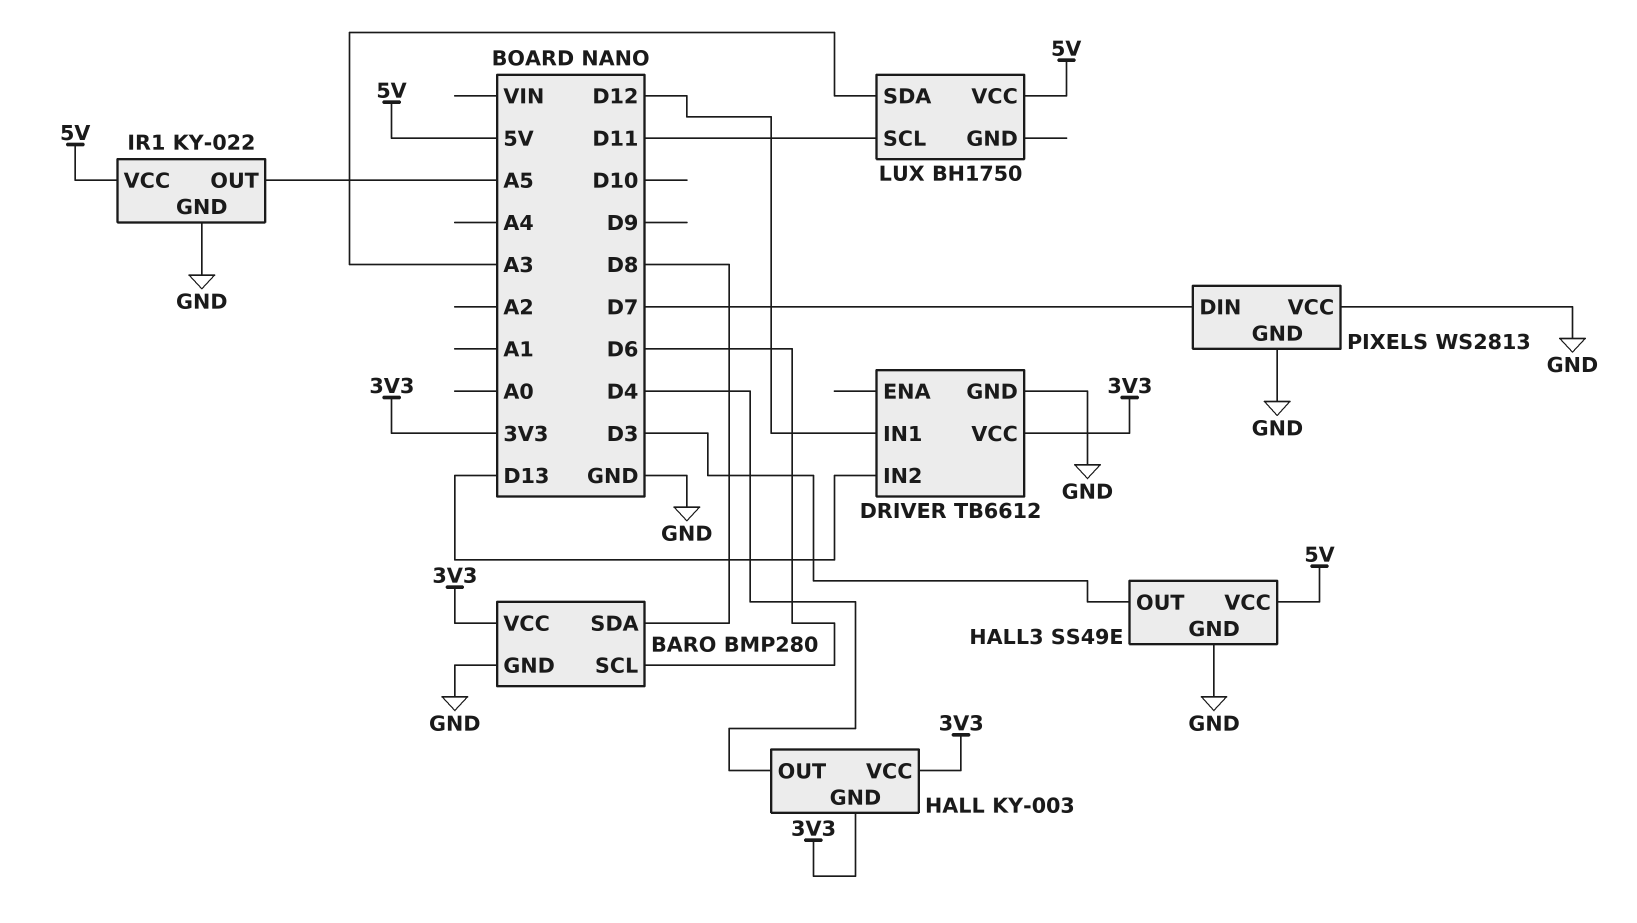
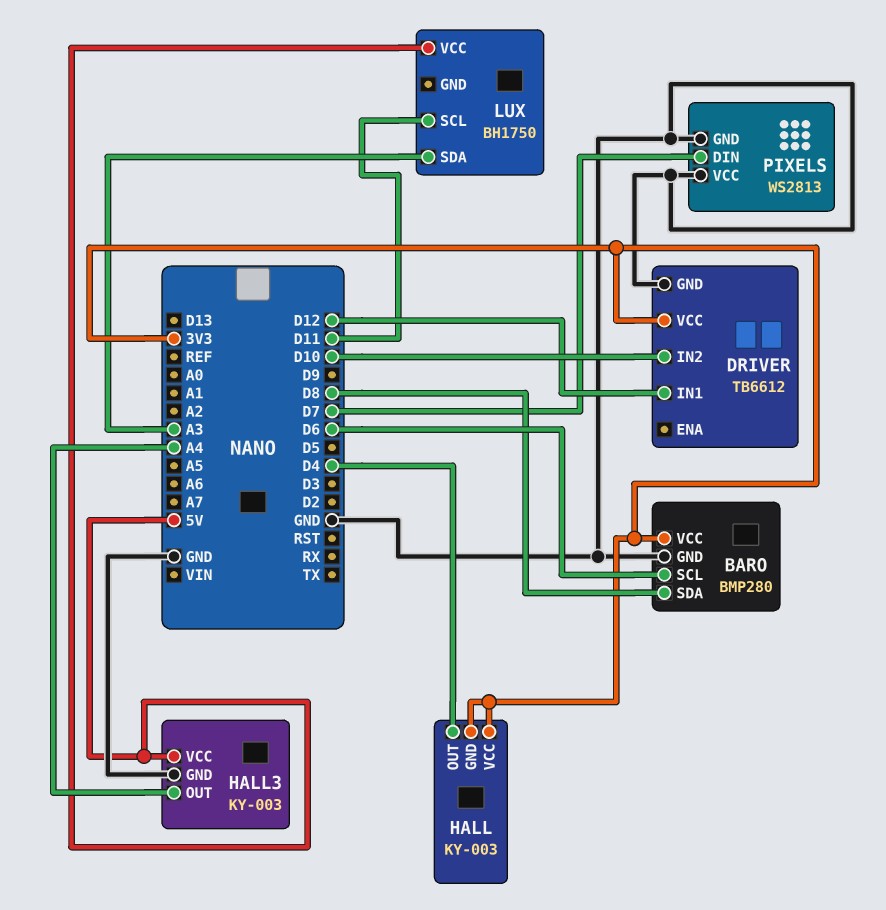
DRIVER pin IN2: D13 -> D10
HALL3: SS49E -> KY-003
HALL3 pin OUT: D3 -> A4
IR1: KY-022 -> none
IR1 pin GND: GND -> none
IR1 pin OUT: A5 -> none
IR1 pin VCC: 5V -> none

